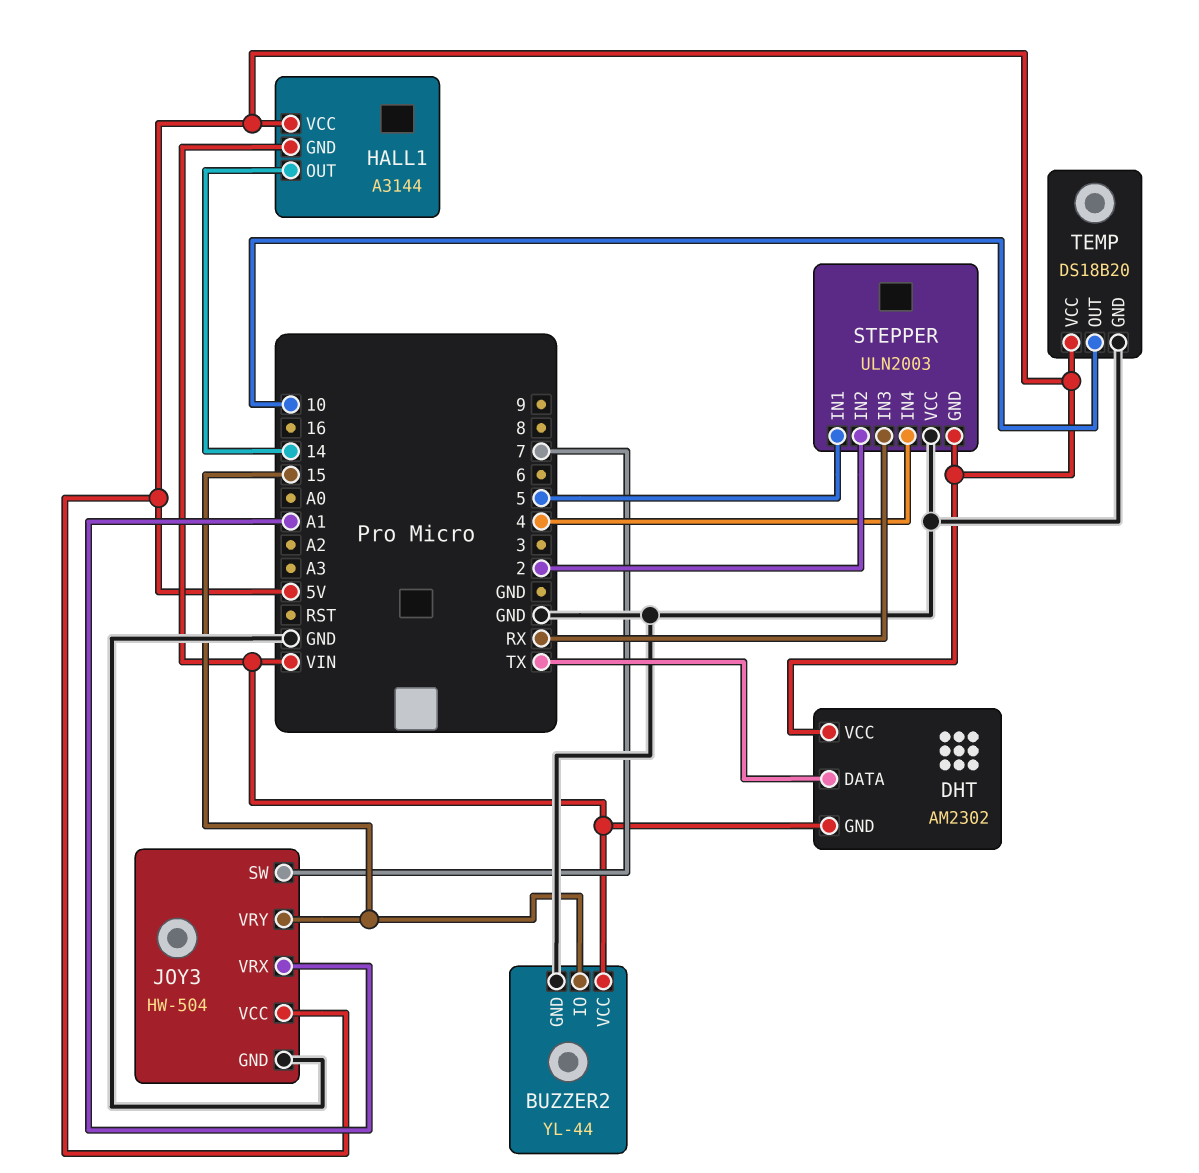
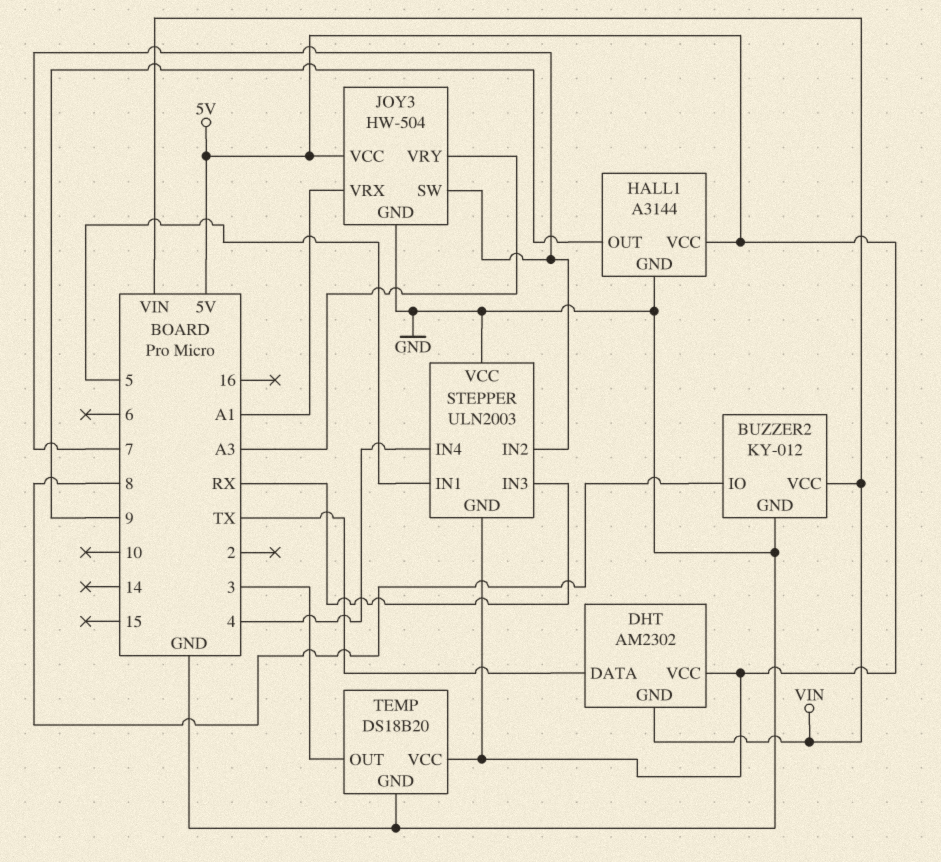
BUZZER2: YL-44 -> KY-012
BUZZER2 pin IO: 15 -> 8
HALL1 pin GND: VIN -> GND
HALL1 pin OUT: 14 -> 9
JOY3 pin VRY: 15 -> A3
STEPPER pin IN2: 2 -> 7
TEMP pin OUT: 10 -> 3

